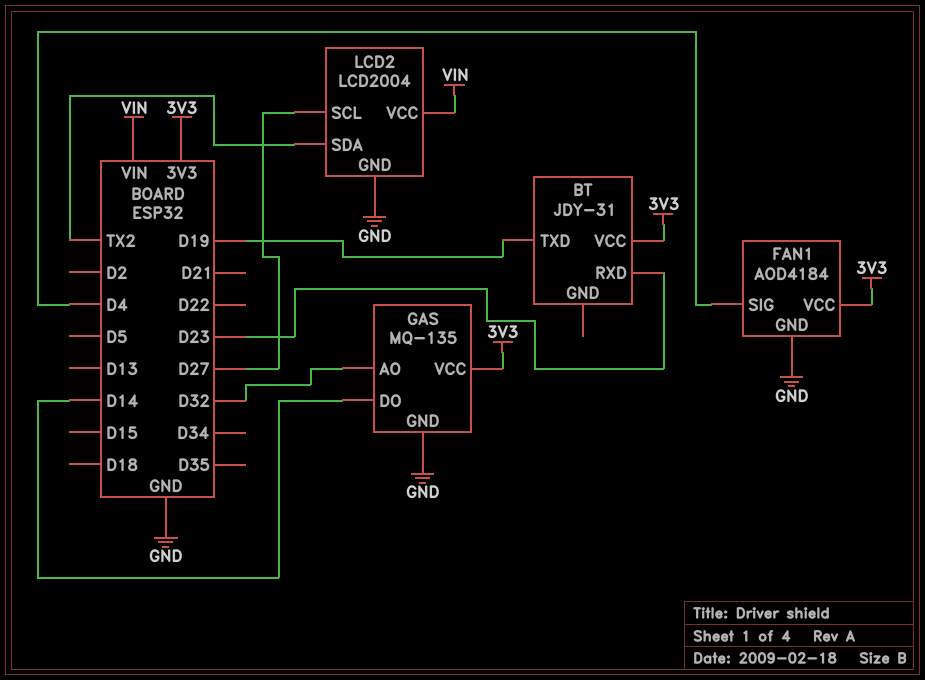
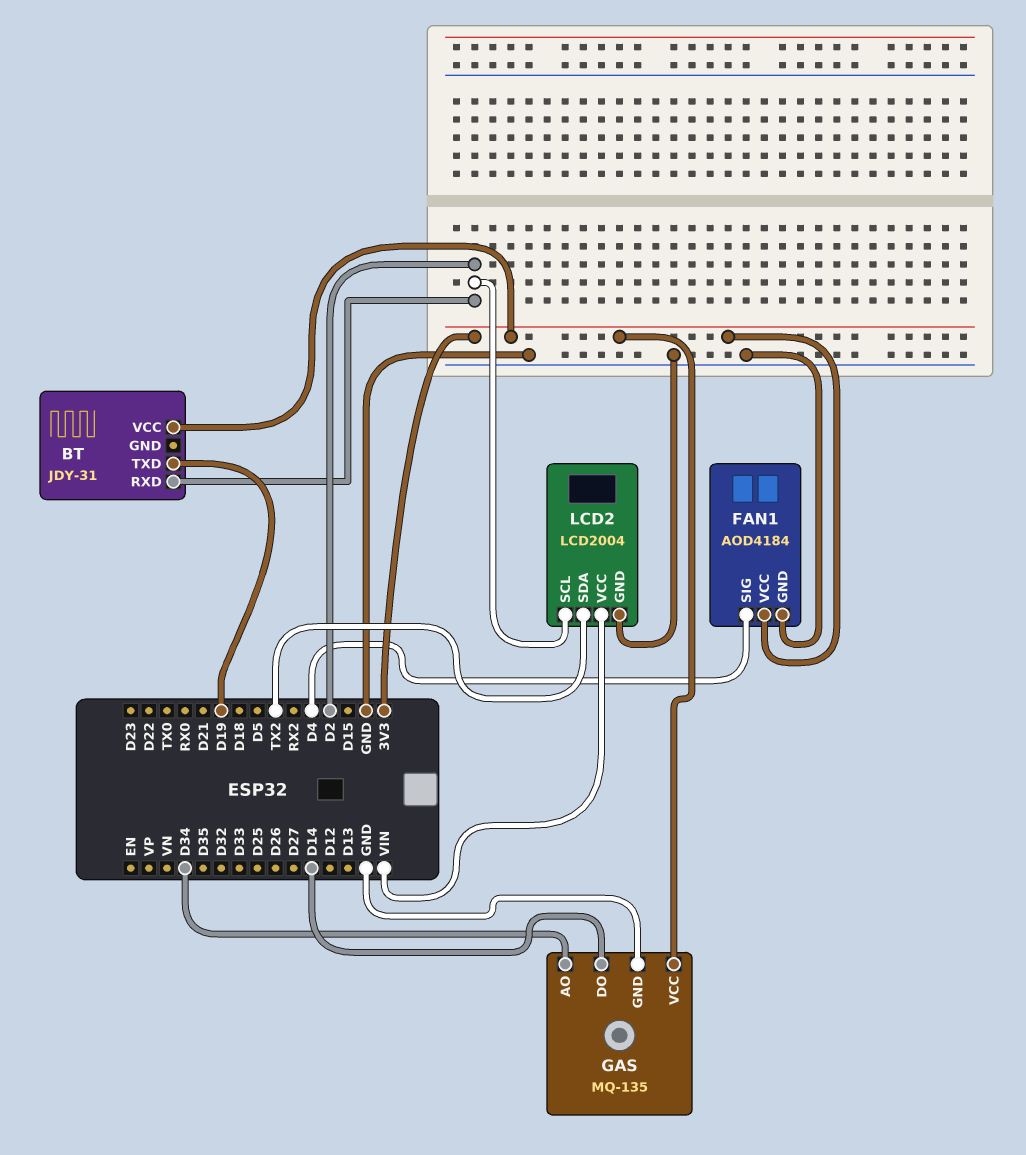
BT pin RXD: D23 -> D2
GAS pin AO: D32 -> D34
LCD2 pin SCL: D27 -> D2

